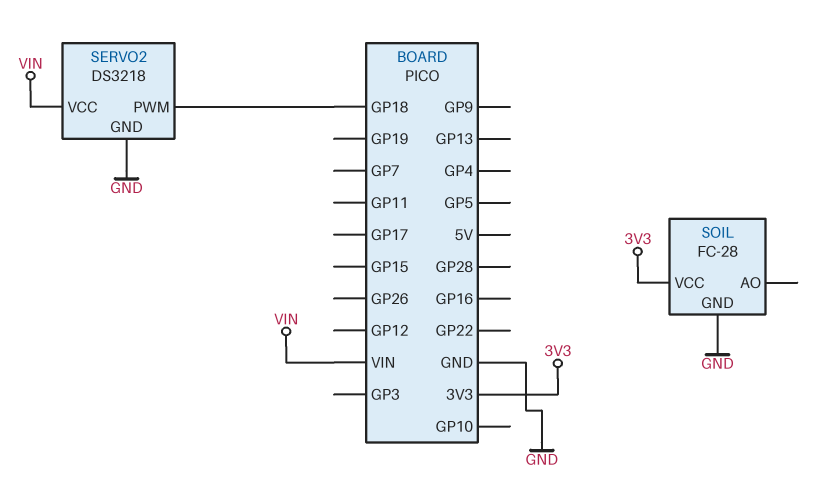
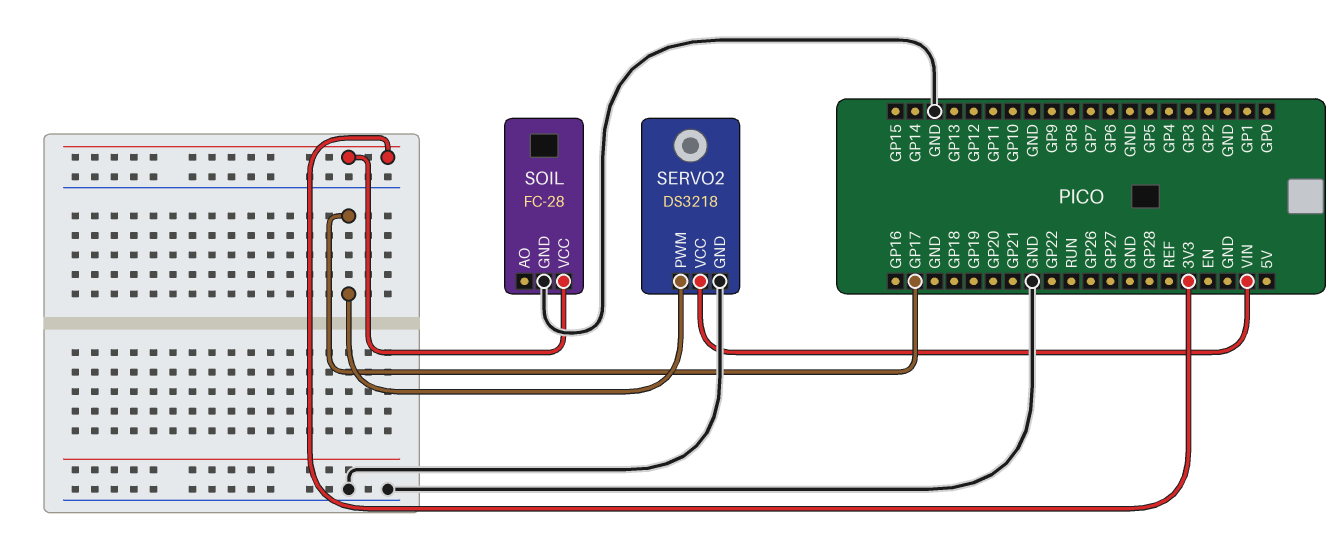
SERVO2 pin PWM: GP18 -> GP17

